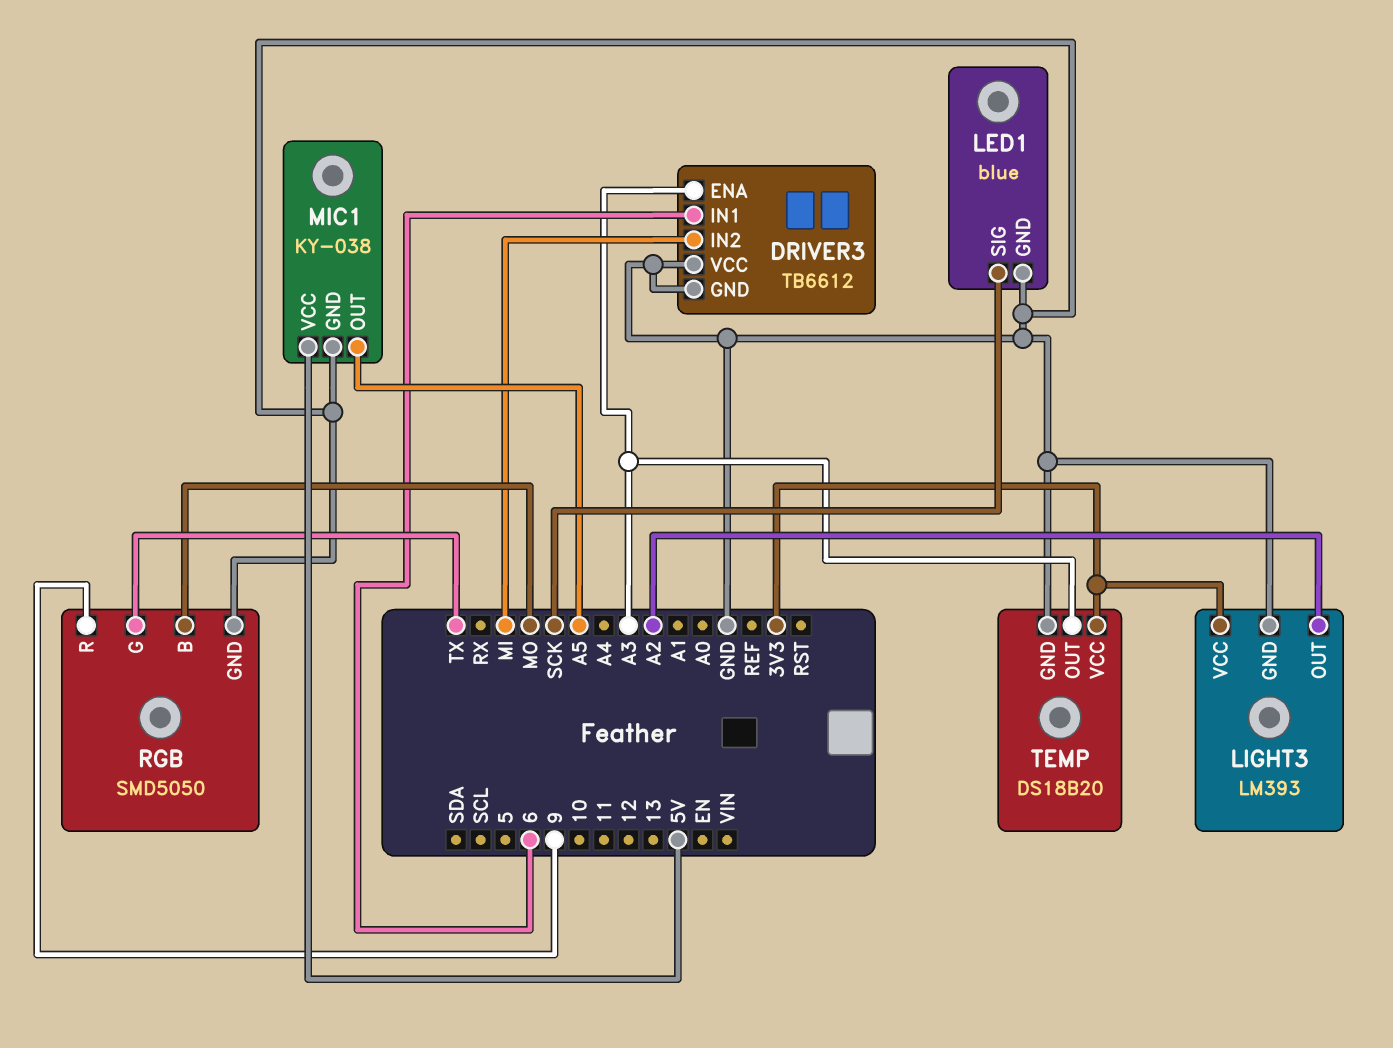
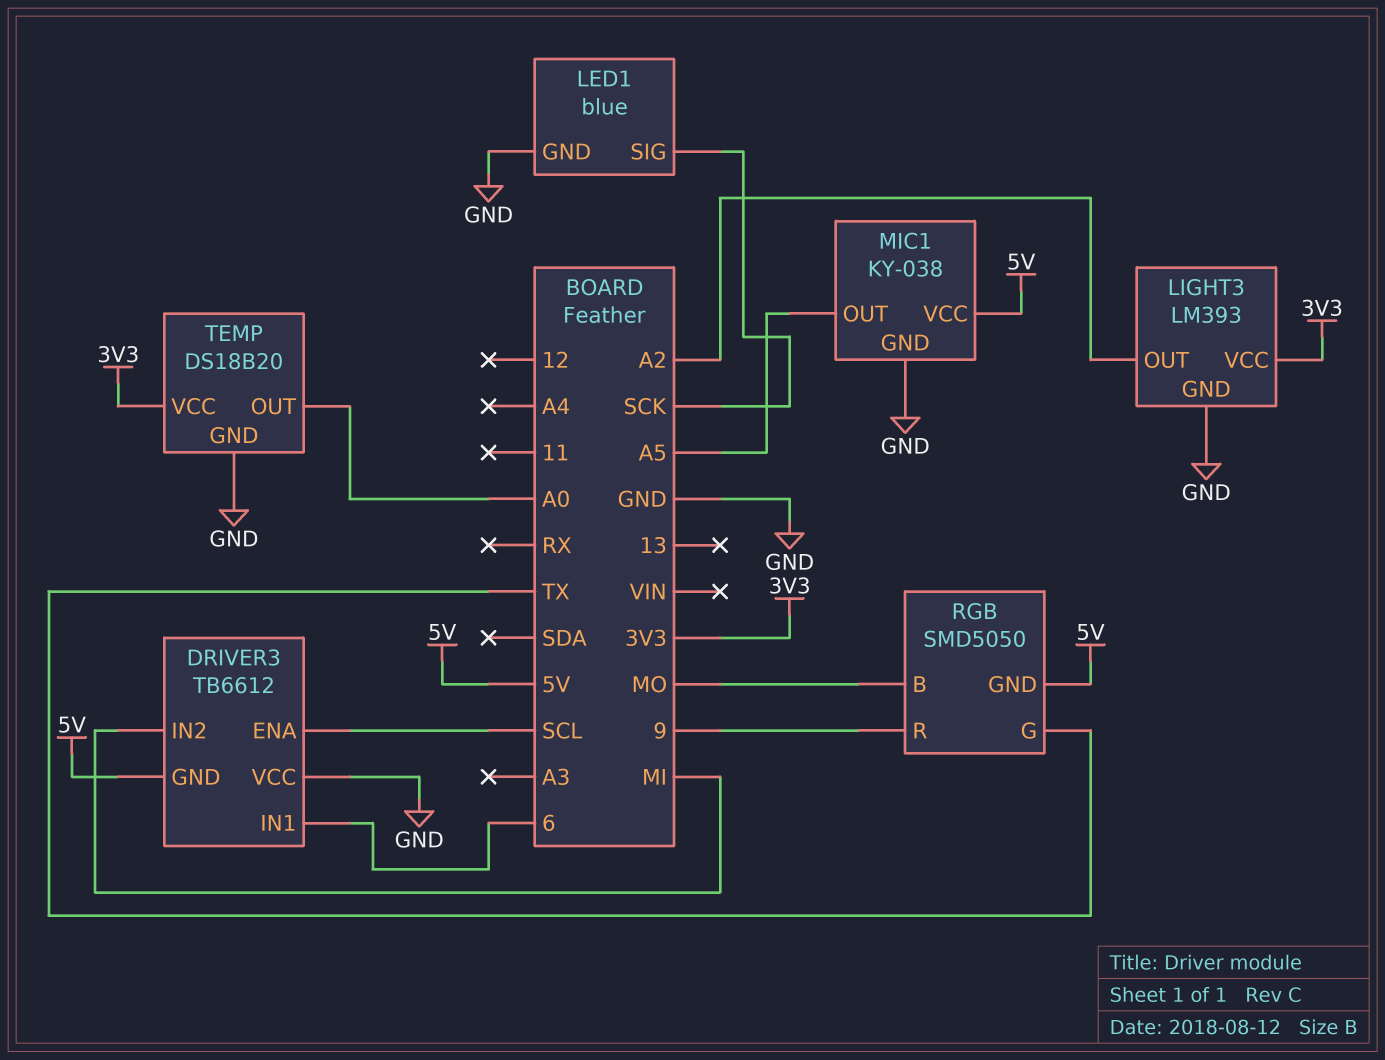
DRIVER3 pin ENA: A3 -> SCL
DRIVER3 pin GND: GND -> 5V
RGB pin GND: GND -> 5V
TEMP pin OUT: A3 -> A0

